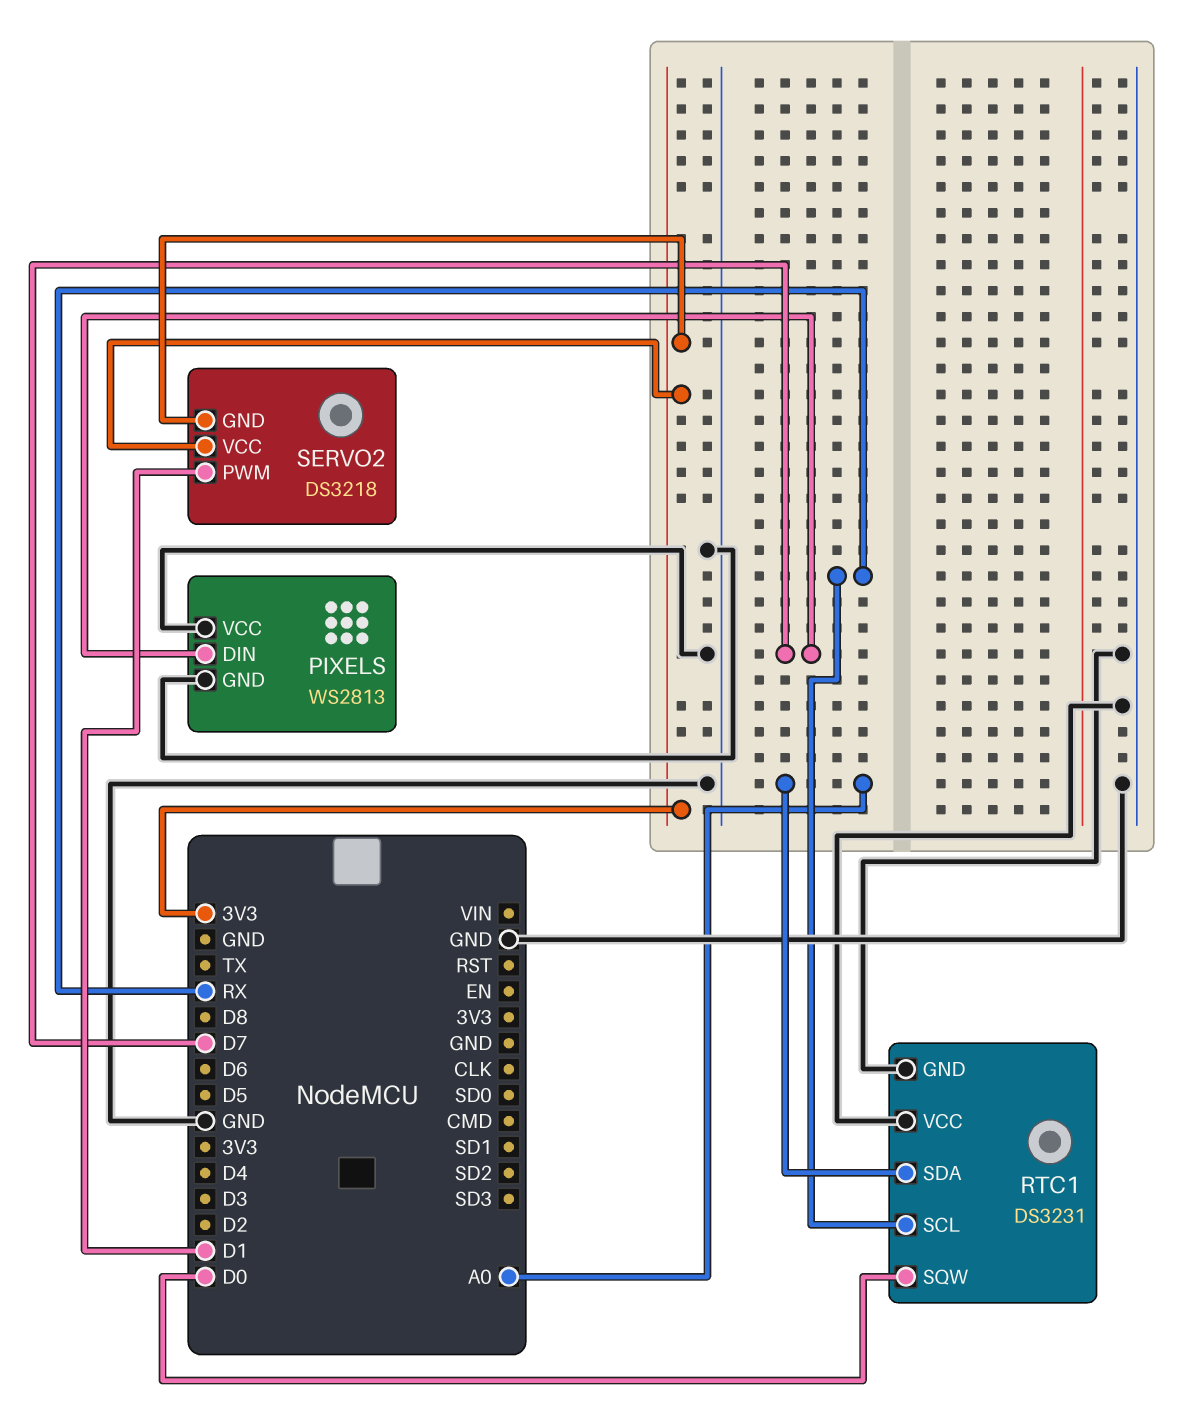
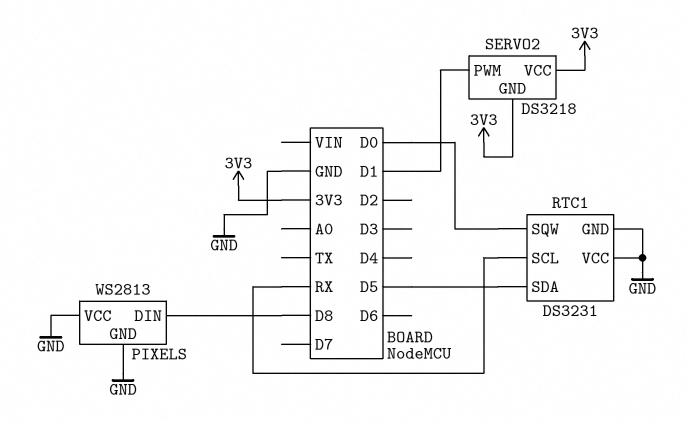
PIXELS pin DIN: D7 -> D8
RTC1 pin SDA: A0 -> D5

